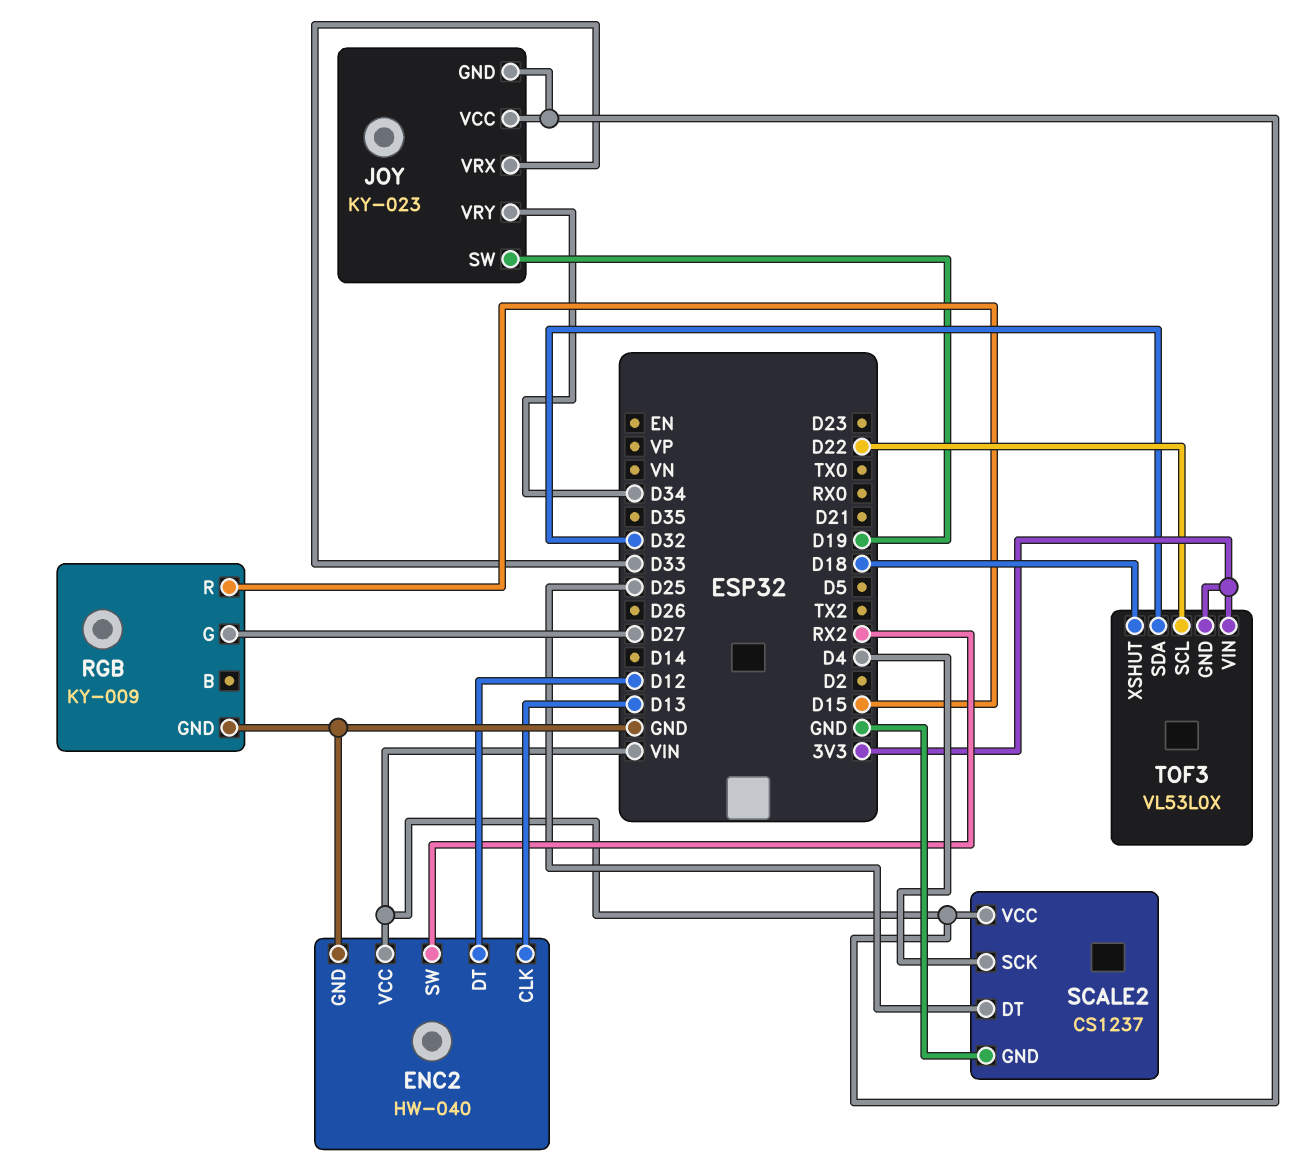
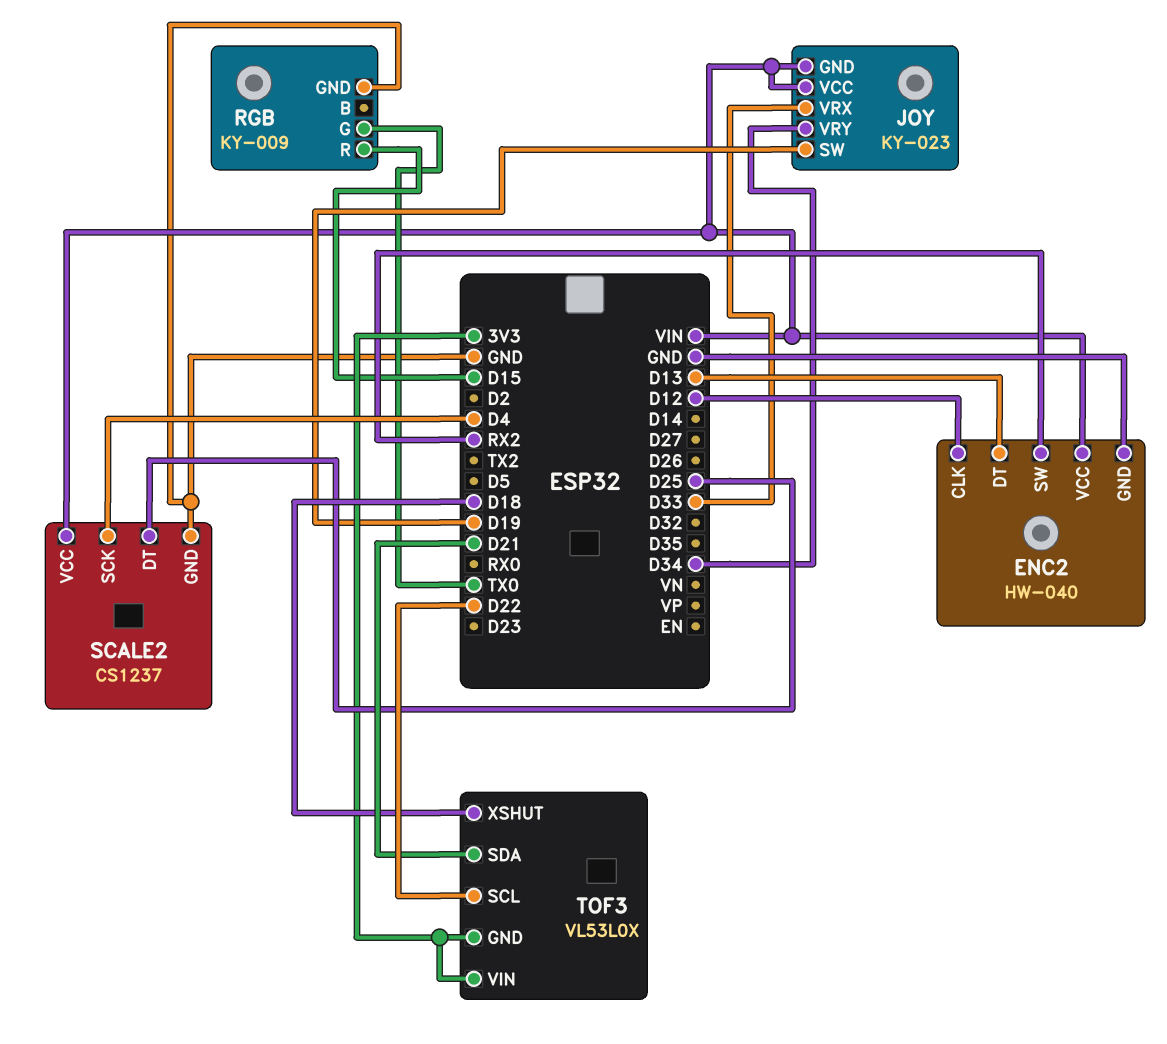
ENC2 pin CLK: D13 -> D12
ENC2 pin DT: D12 -> D13
RGB pin G: D27 -> TX0
TOF3 pin SDA: D32 -> D21

